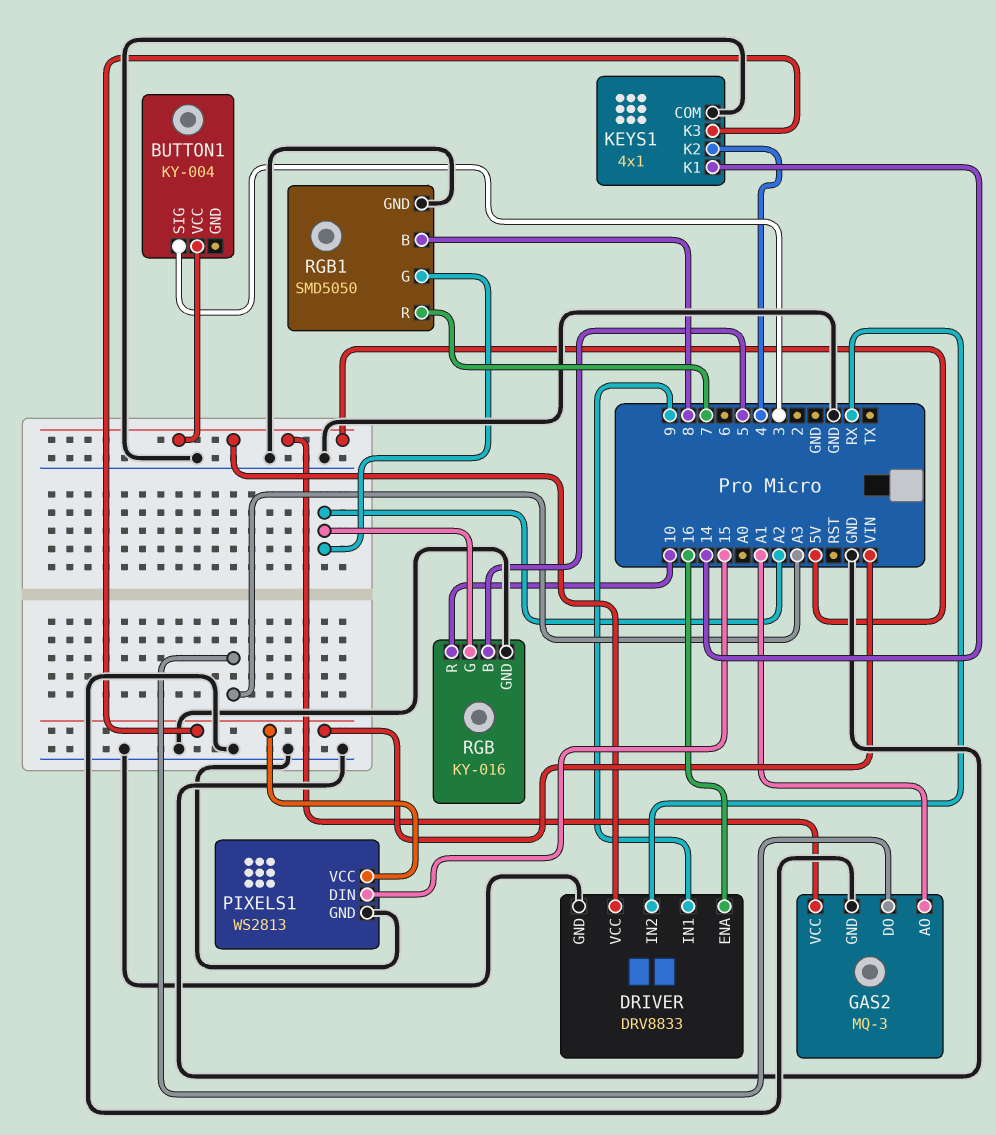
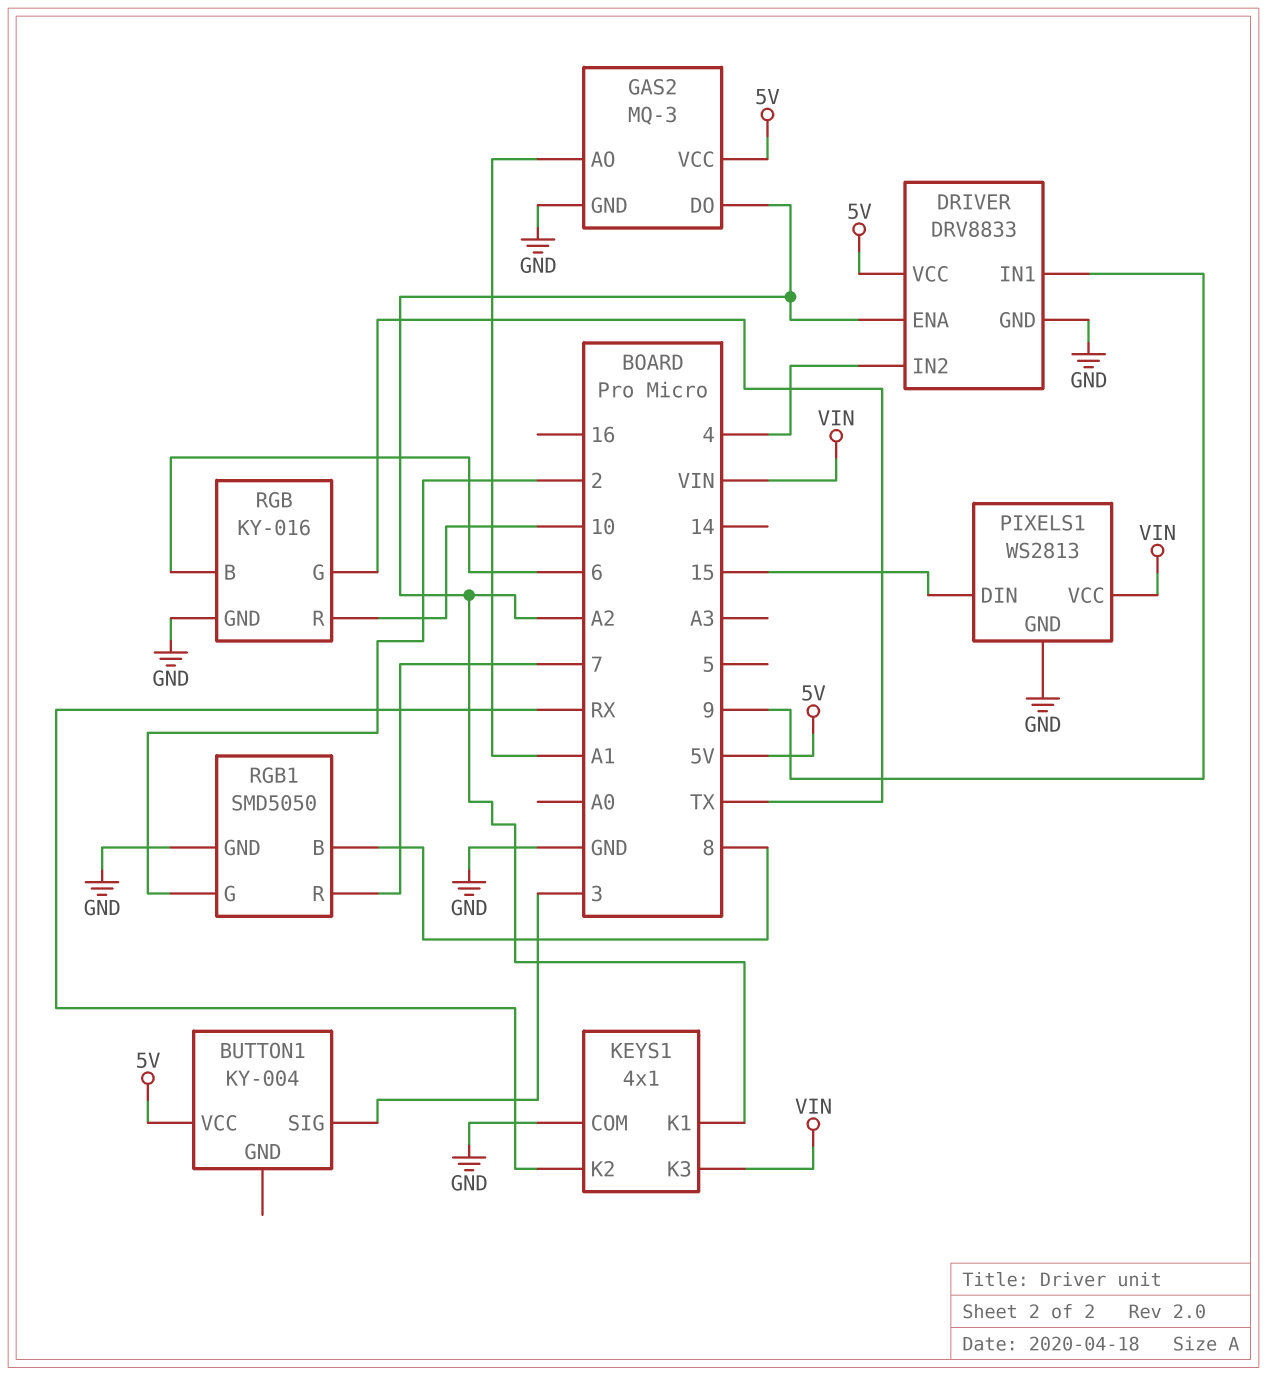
DRIVER pin ENA: 16 -> A2
DRIVER pin IN2: RX -> 4
GAS2 pin DO: A3 -> A2
KEYS1 pin K1: 14 -> A2
KEYS1 pin K2: 4 -> RX
RGB pin B: 5 -> 6
RGB pin G: A2 -> TX
RGB1 pin G: A2 -> 2

